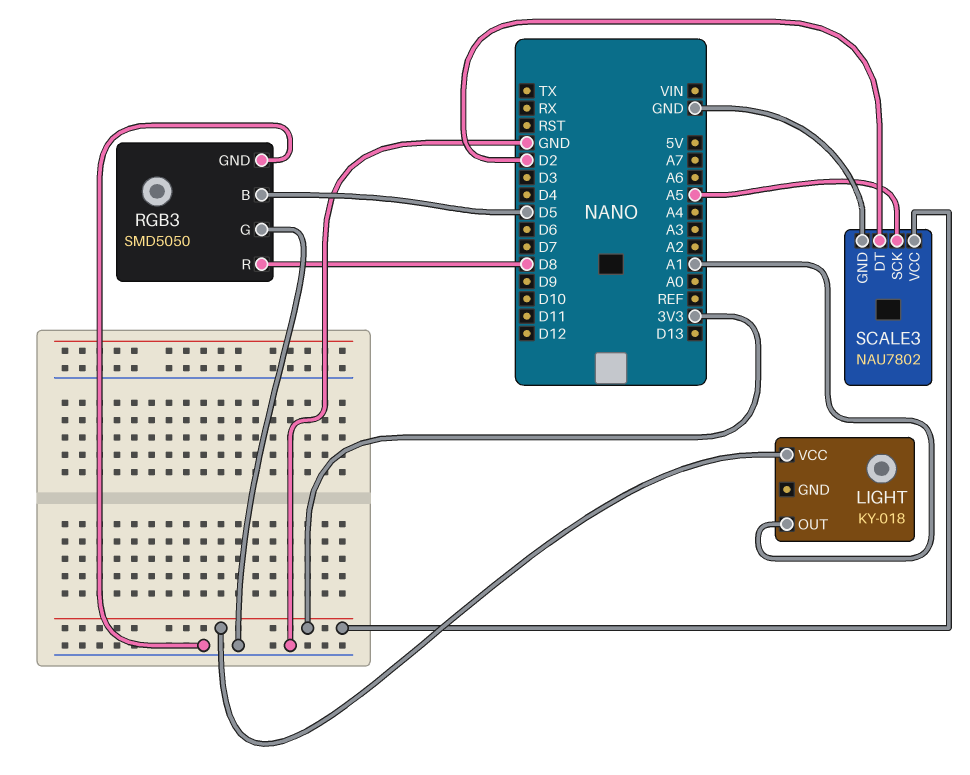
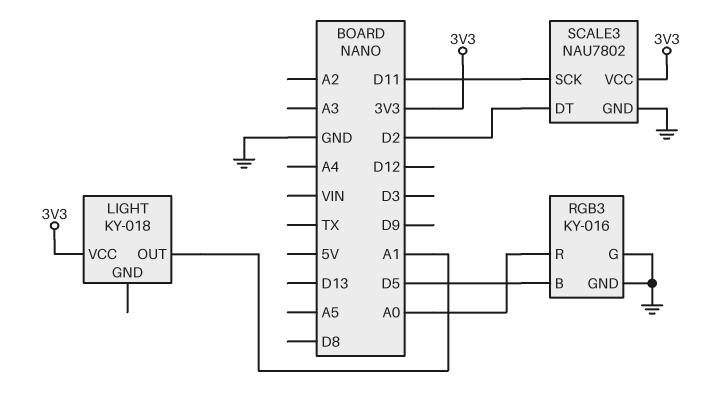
RGB3: SMD5050 -> KY-016
RGB3 pin R: D8 -> A0
SCALE3 pin SCK: A5 -> D11

